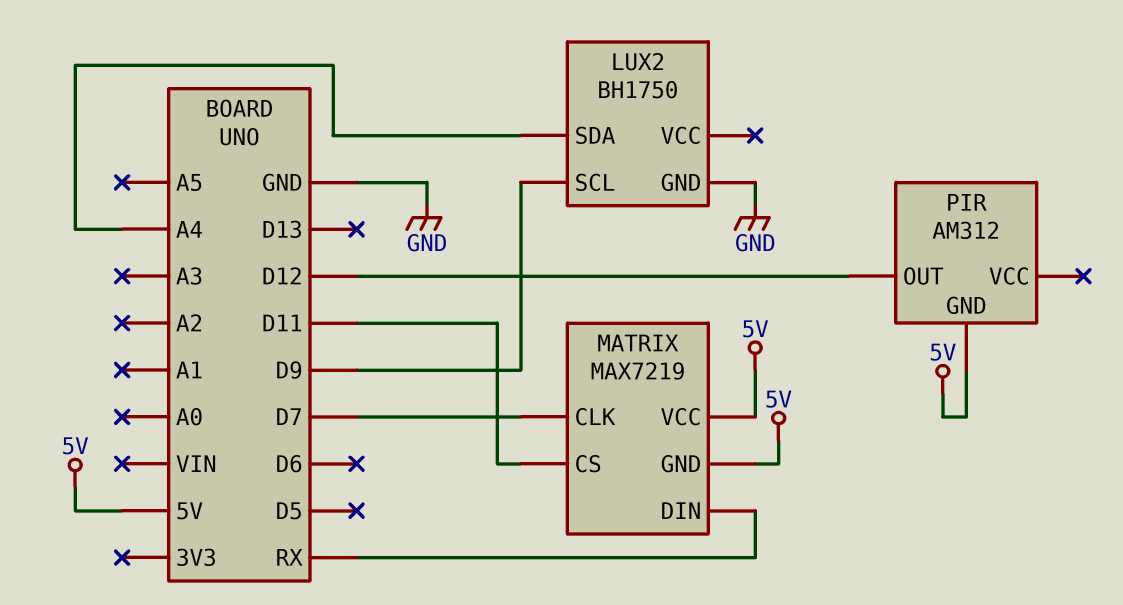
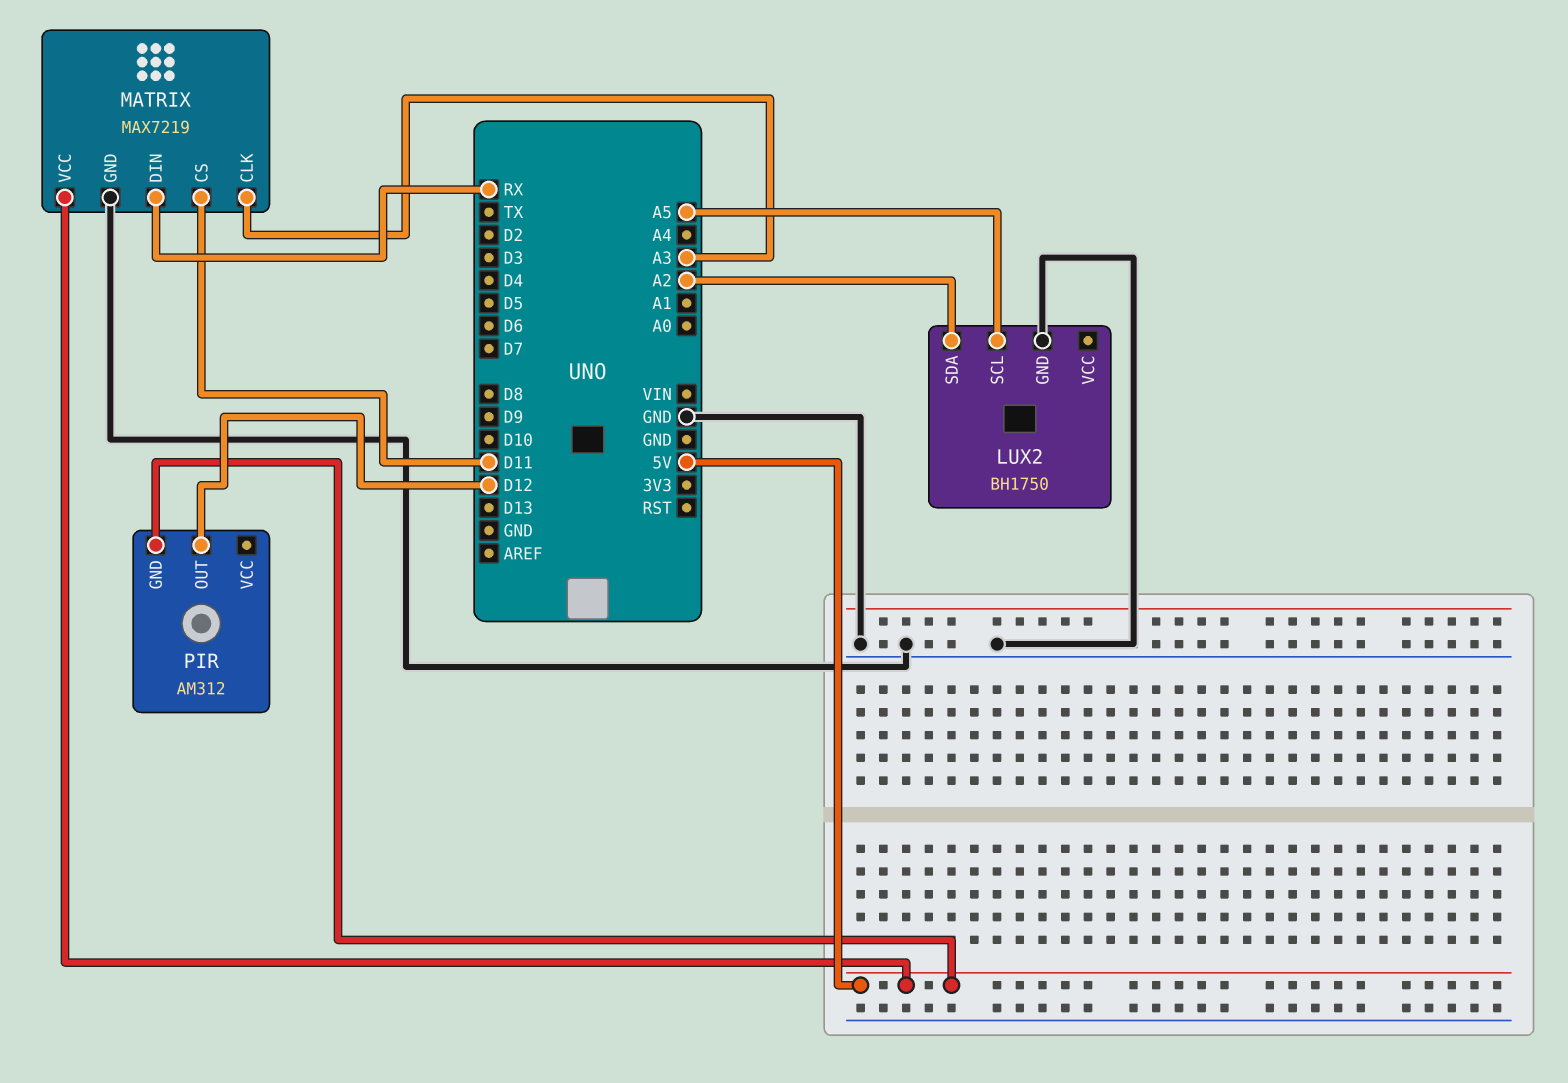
LUX2 pin SCL: D9 -> A5
LUX2 pin SDA: A4 -> A2
MATRIX pin CLK: D7 -> A3
MATRIX pin GND: 5V -> GND

